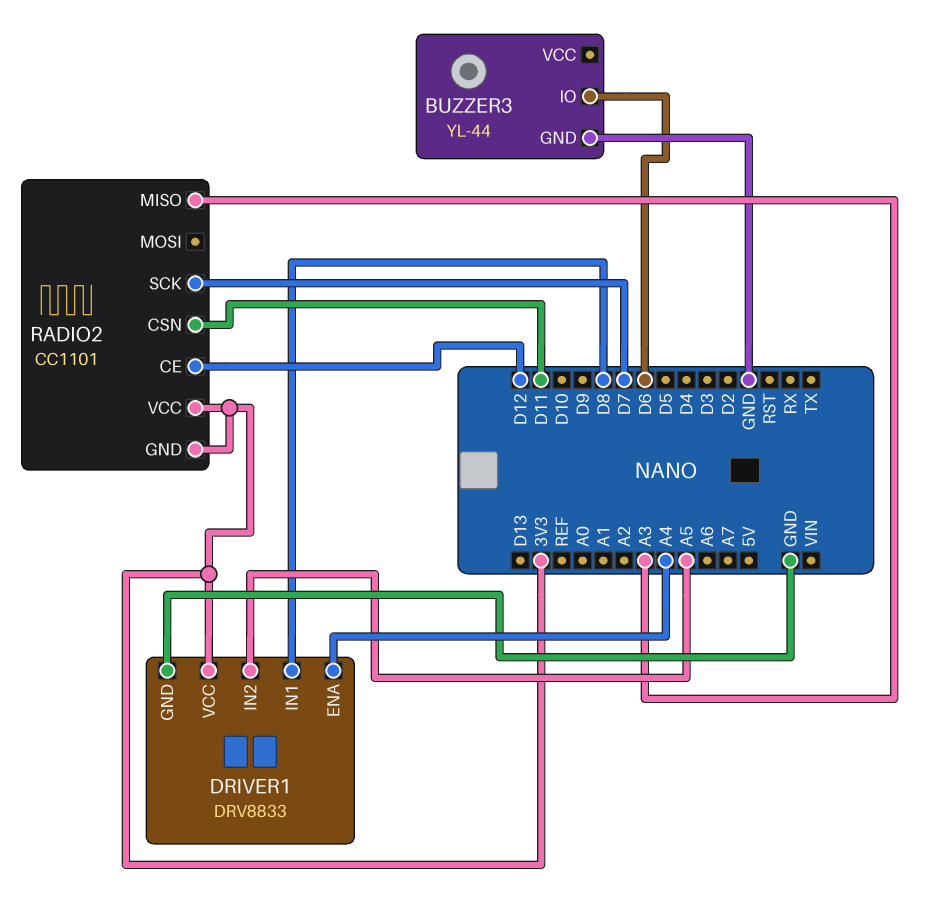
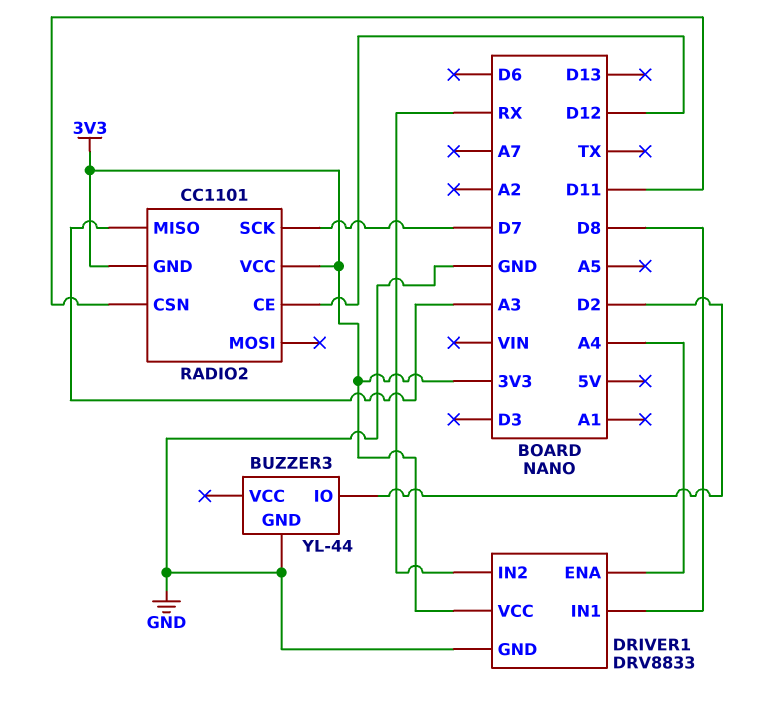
BUZZER3 pin IO: D6 -> D2
DRIVER1 pin IN2: A5 -> RX

